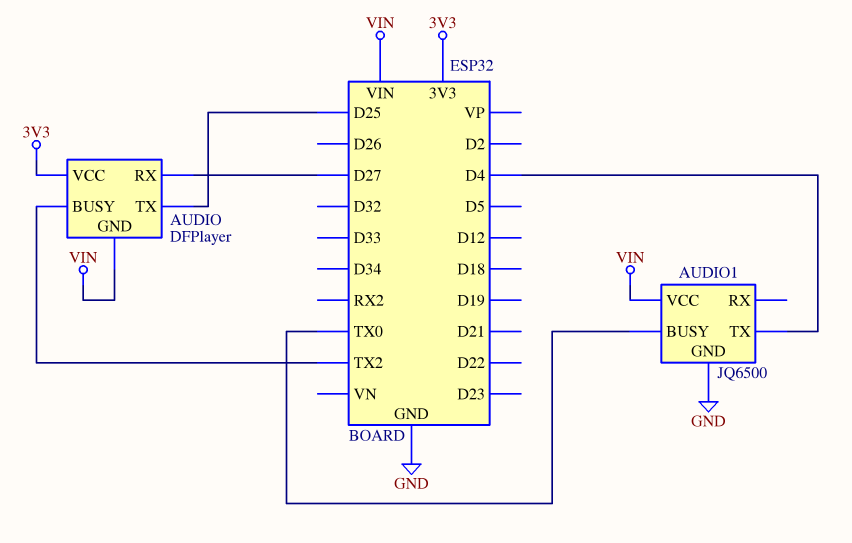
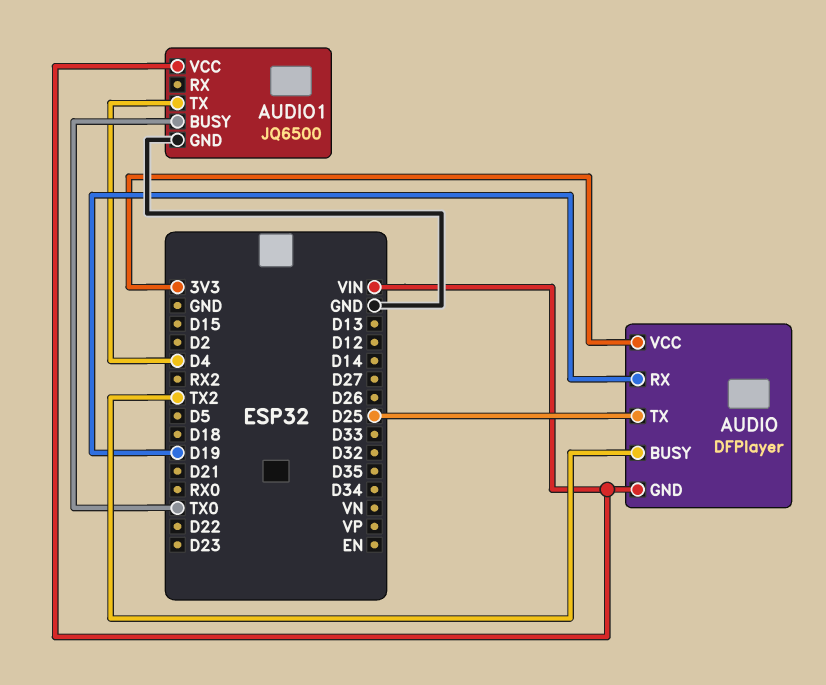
AUDIO pin RX: D27 -> D19

